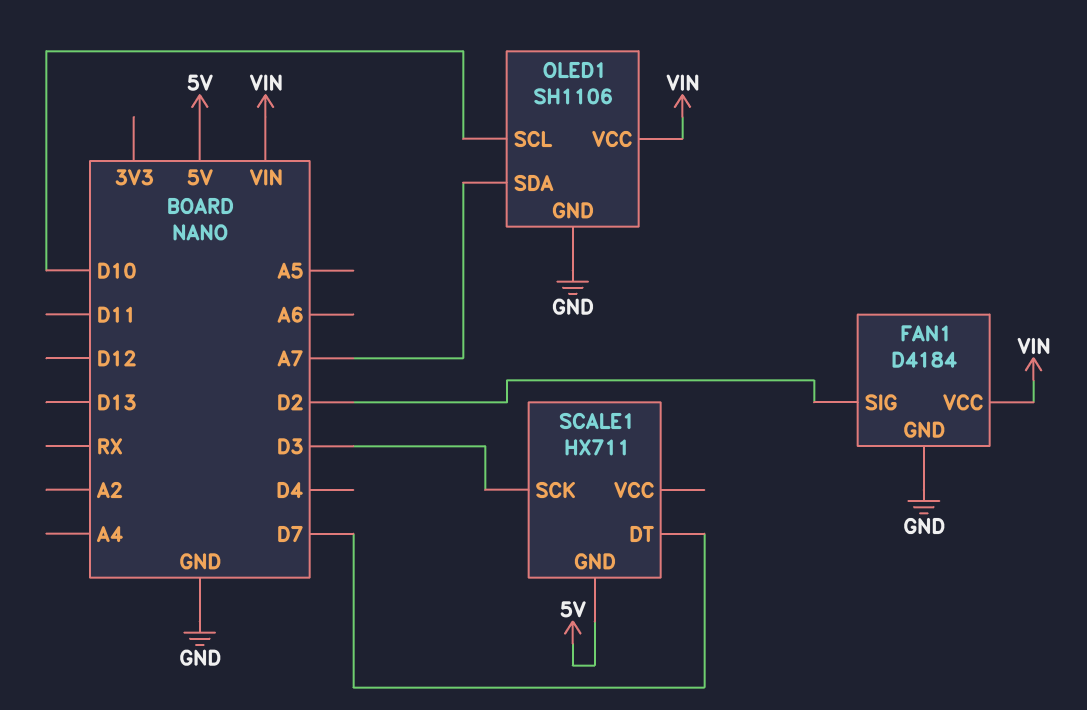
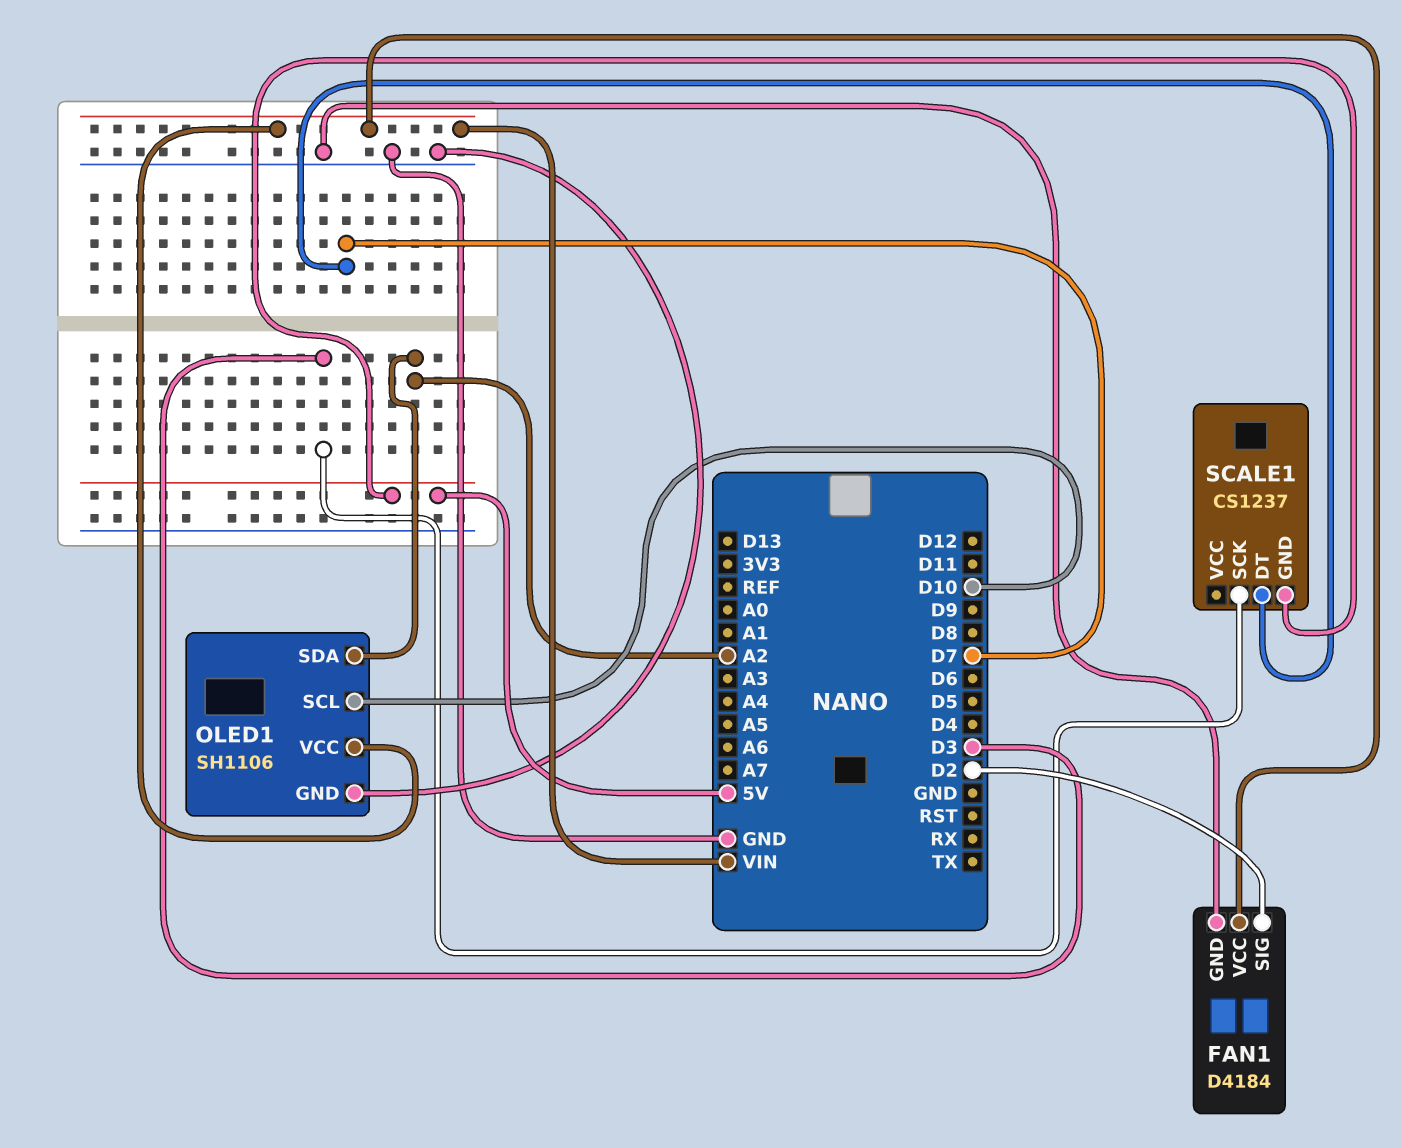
OLED1 pin SDA: A7 -> A2
SCALE1: HX711 -> CS1237

